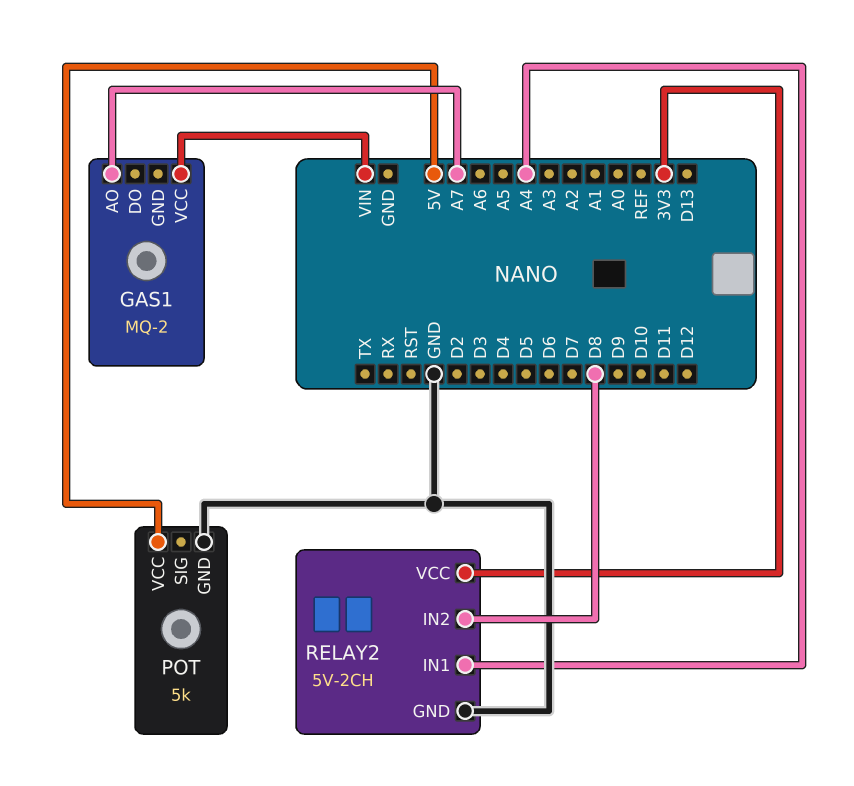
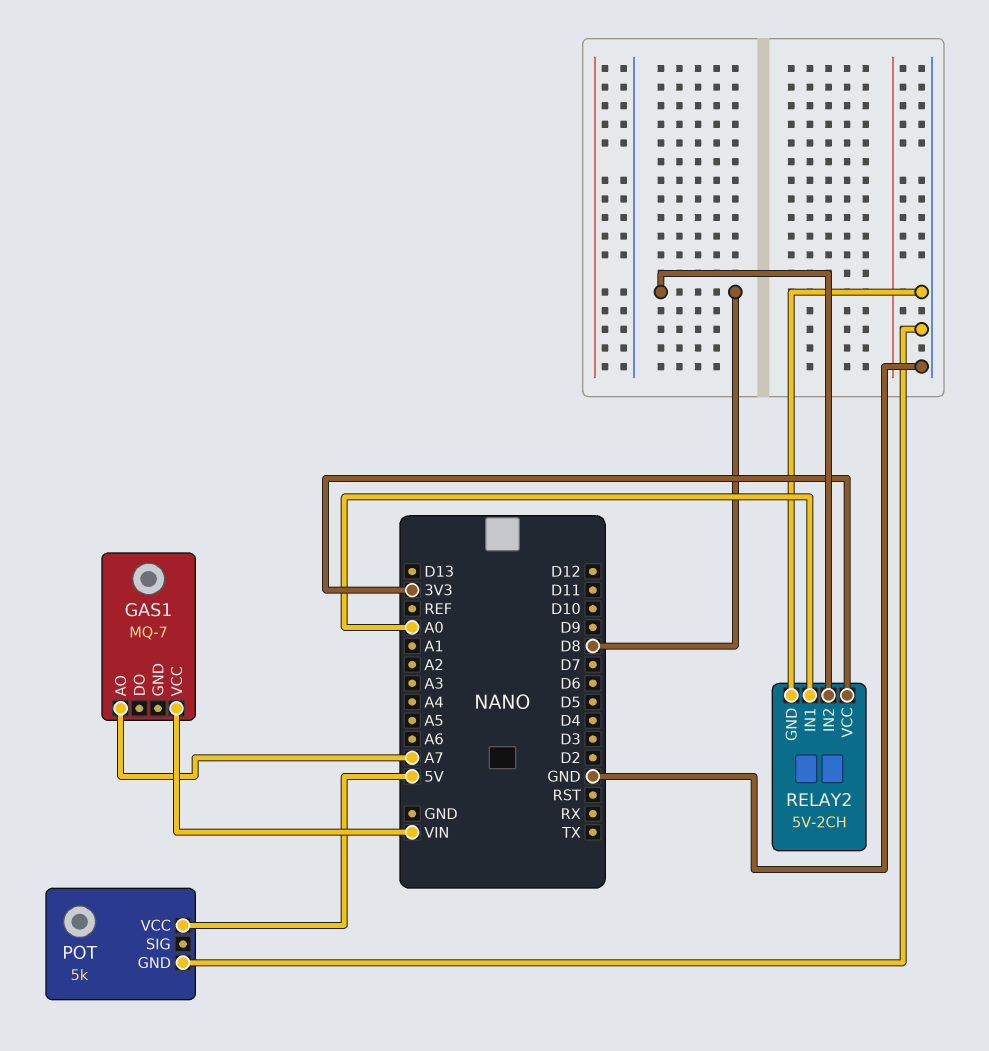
GAS1: MQ-2 -> MQ-7
RELAY2 pin IN1: A4 -> A0

